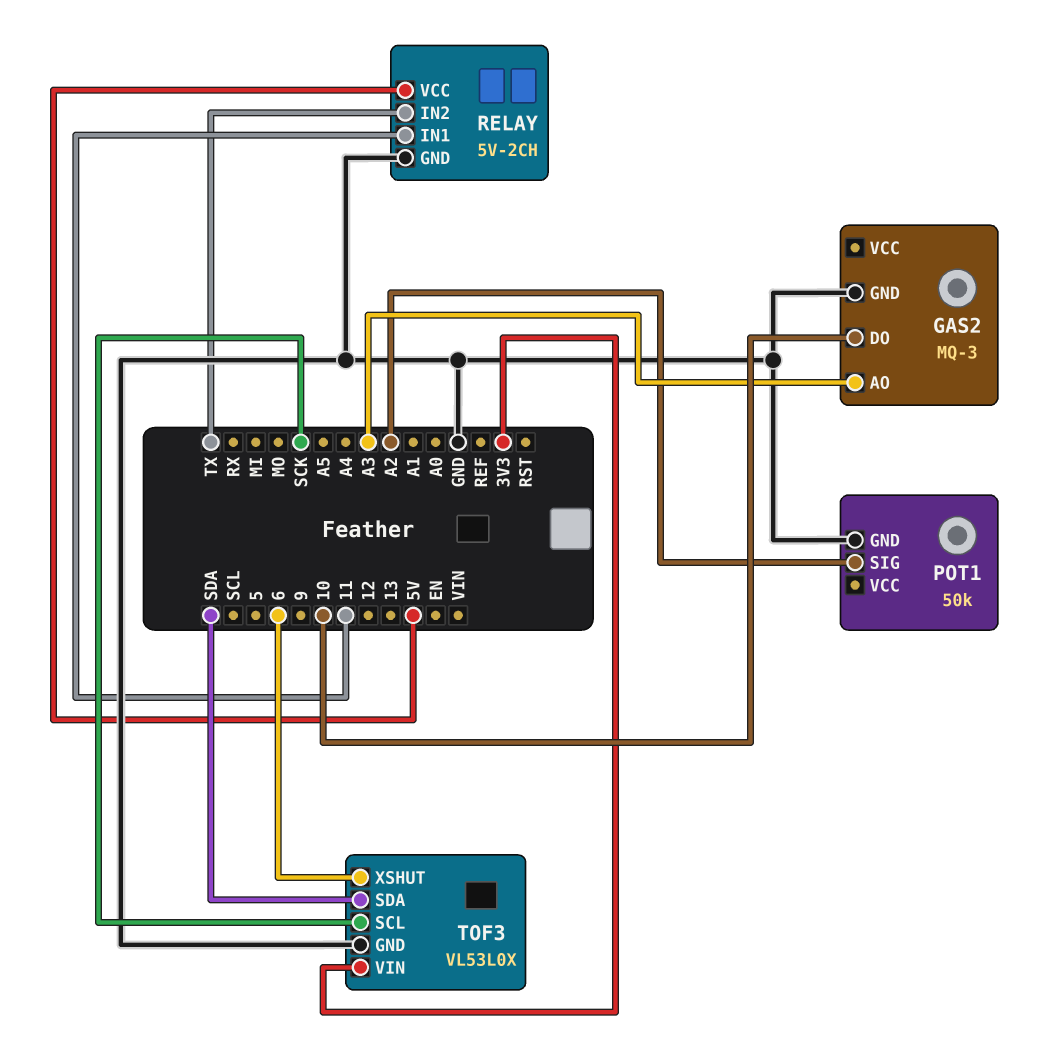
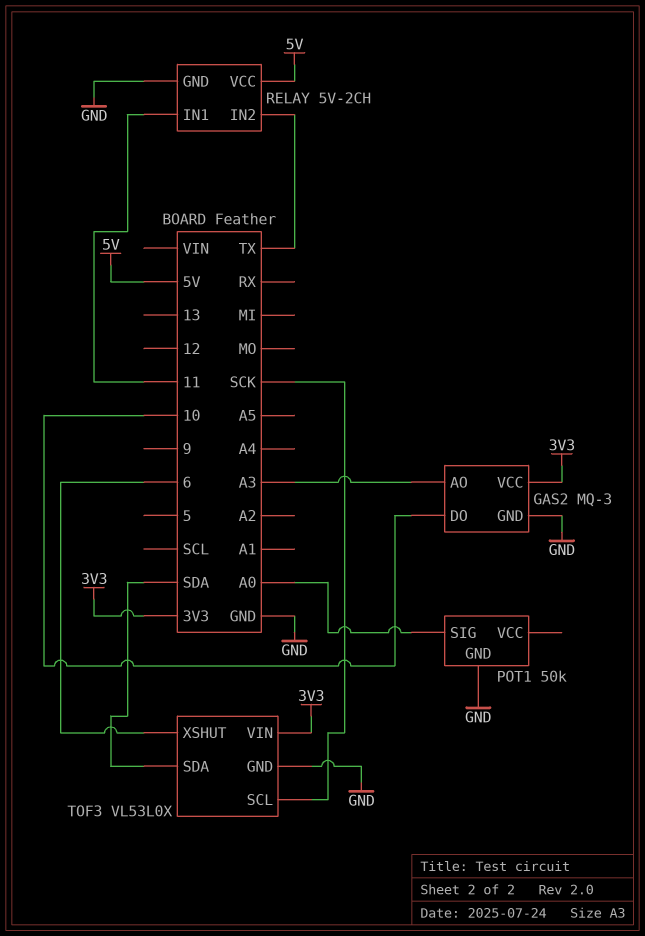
GAS2 pin VCC: none -> 3V3
POT1 pin SIG: A2 -> A0

